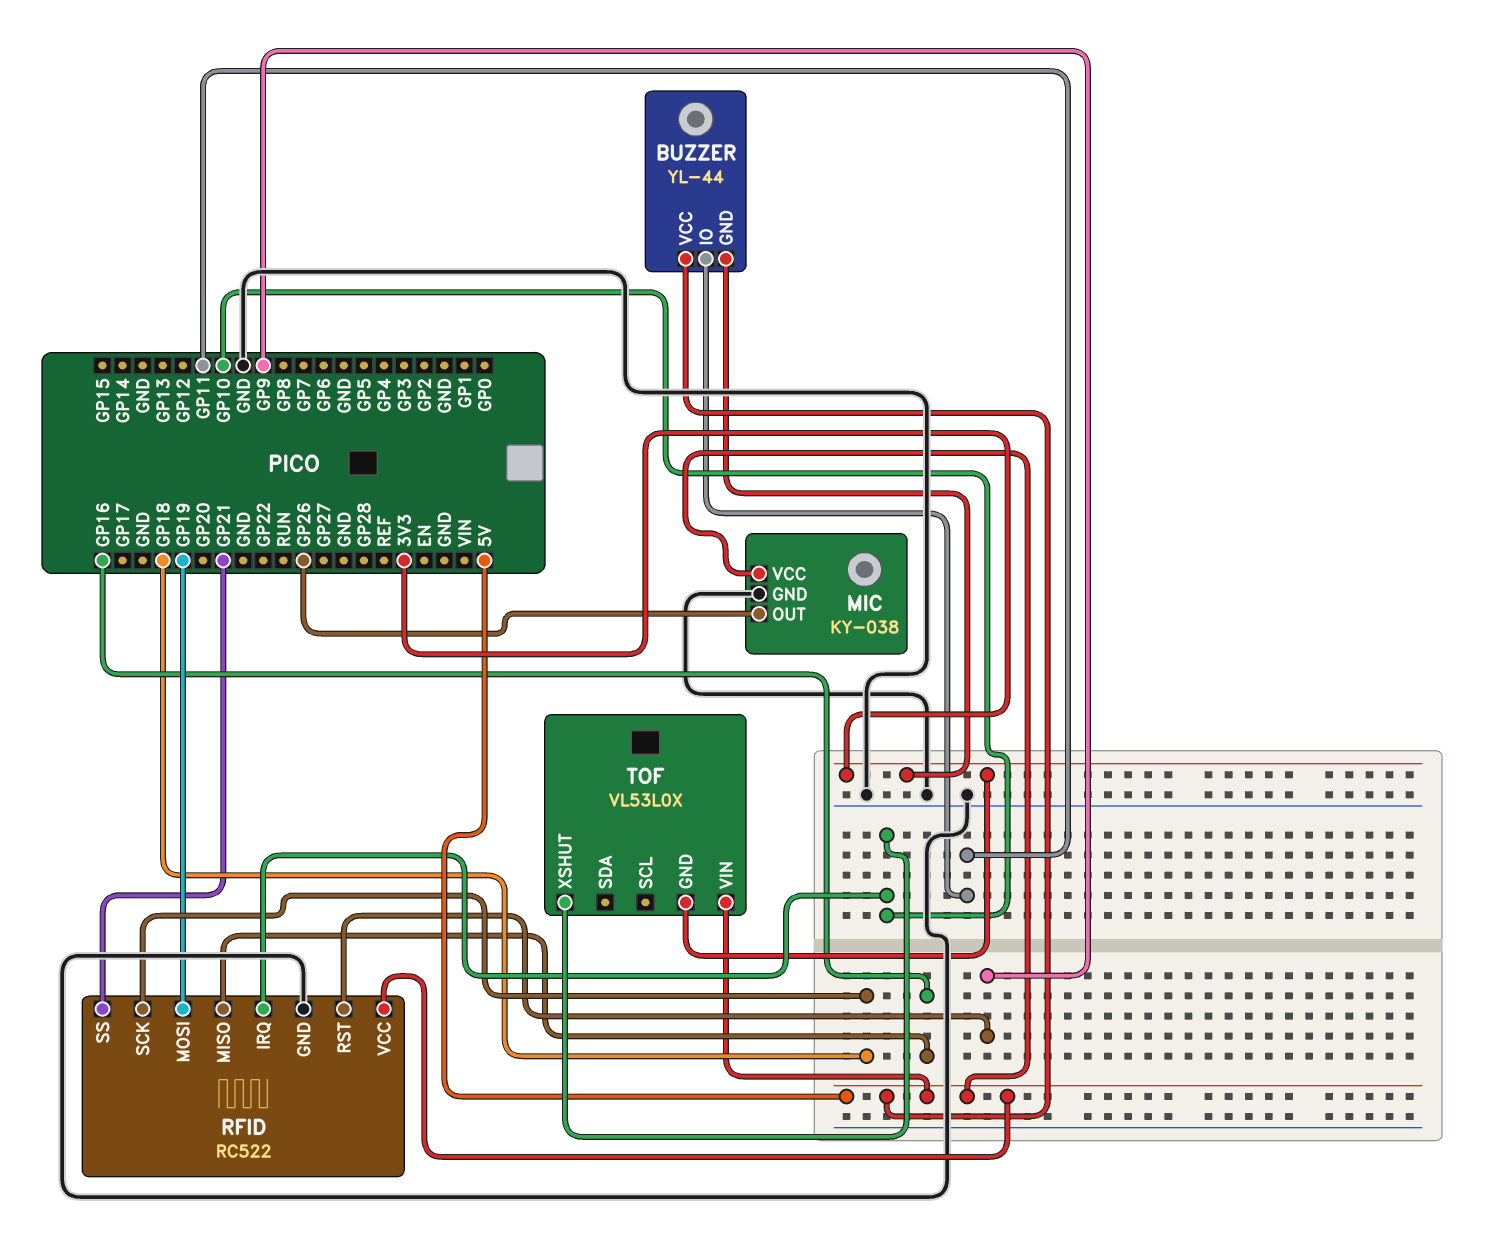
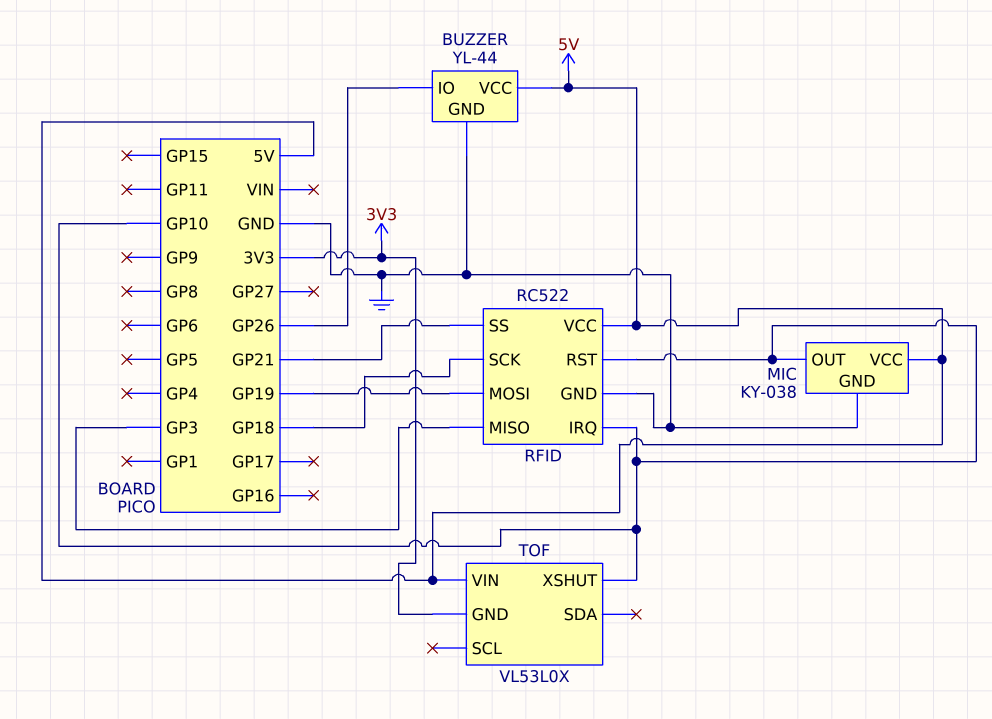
BUZZER pin GND: 3V3 -> GND
BUZZER pin IO: GP11 -> GP26
MIC pin OUT: GP26 -> GP10
RFID pin MISO: GP16 -> GP3
RFID pin RST: GP9 -> GP10

